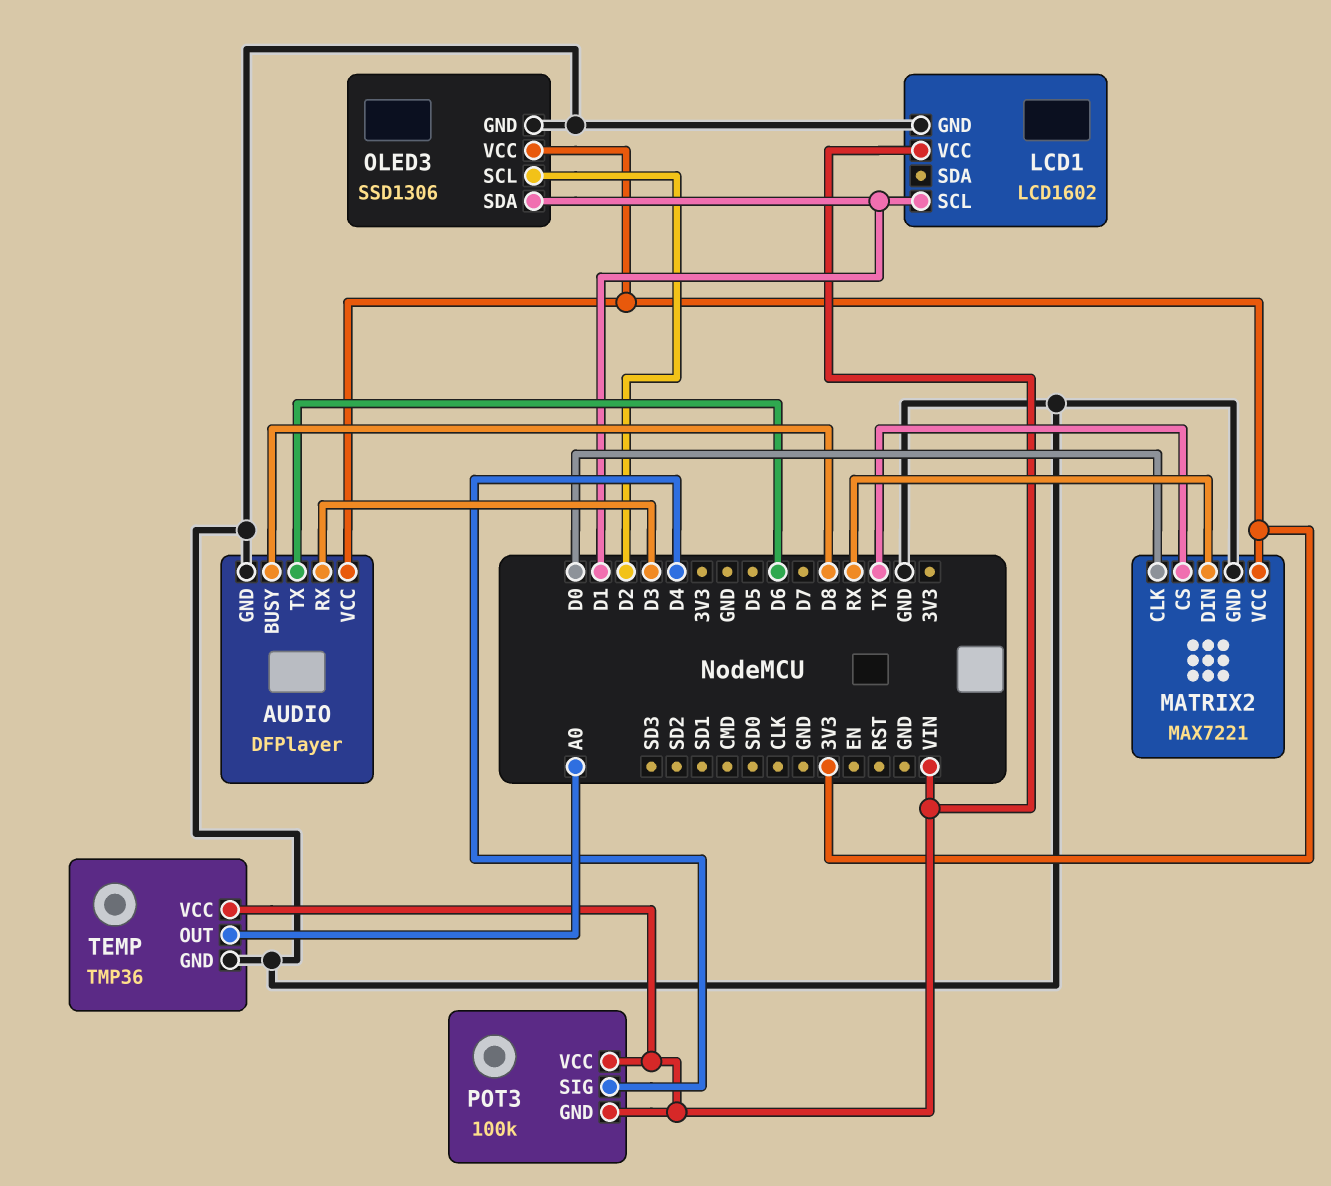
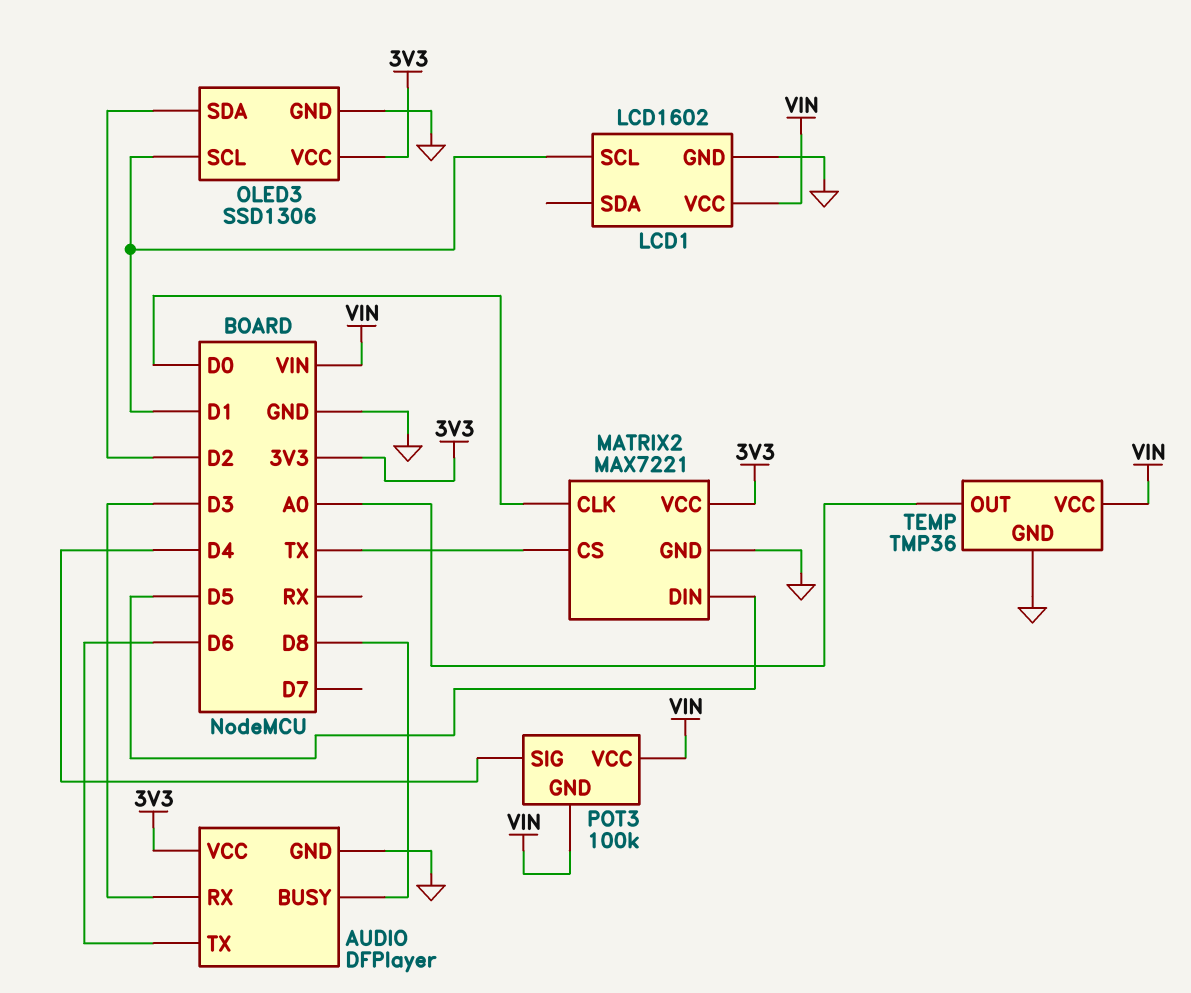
MATRIX2 pin DIN: RX -> D5
OLED3 pin SCL: D2 -> D1
OLED3 pin SDA: D1 -> D2

